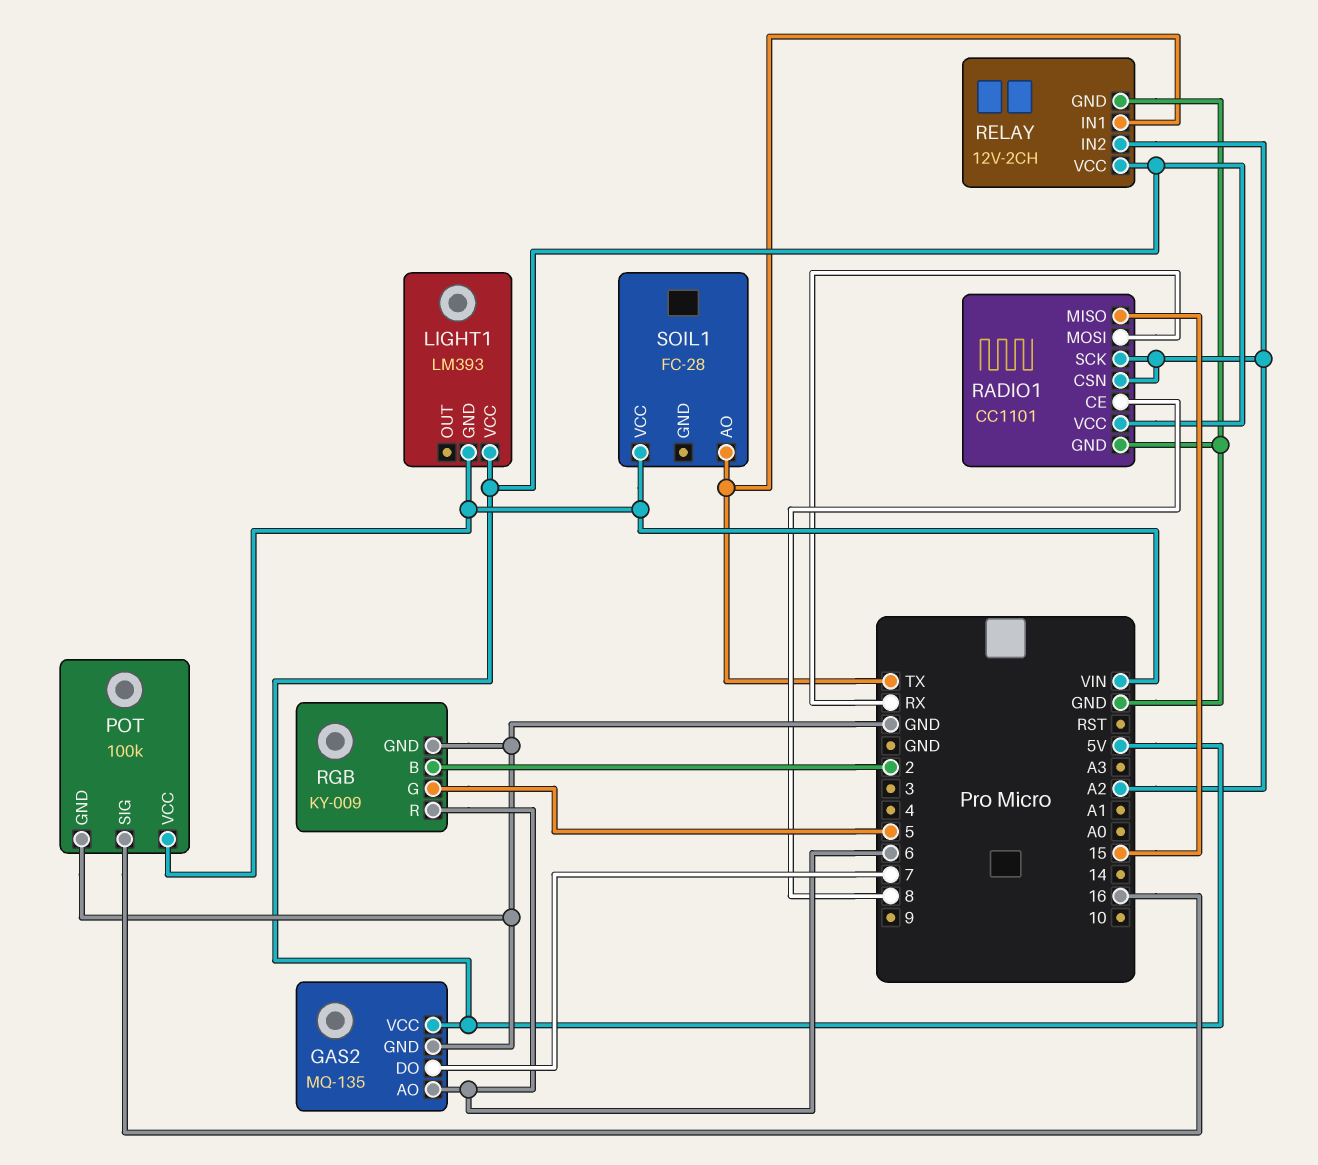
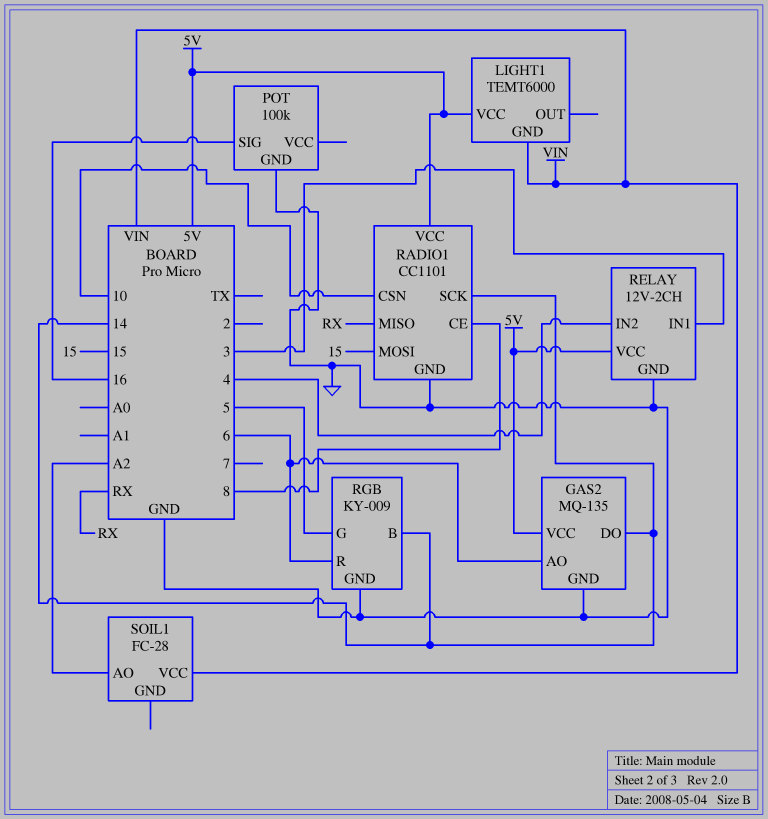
GAS2 pin DO: 7 -> 14
LIGHT1: LM393 -> TEMT6000
POT pin VCC: VIN -> none
RADIO1 pin CSN: A2 -> 10
RADIO1 pin MISO: 15 -> RX
RADIO1 pin MOSI: RX -> 15
RADIO1 pin SCK: A2 -> 14
RELAY pin IN1: TX -> 3
RELAY pin IN2: A2 -> 4
RGB pin B: 2 -> 14
SOIL1 pin AO: TX -> A2

